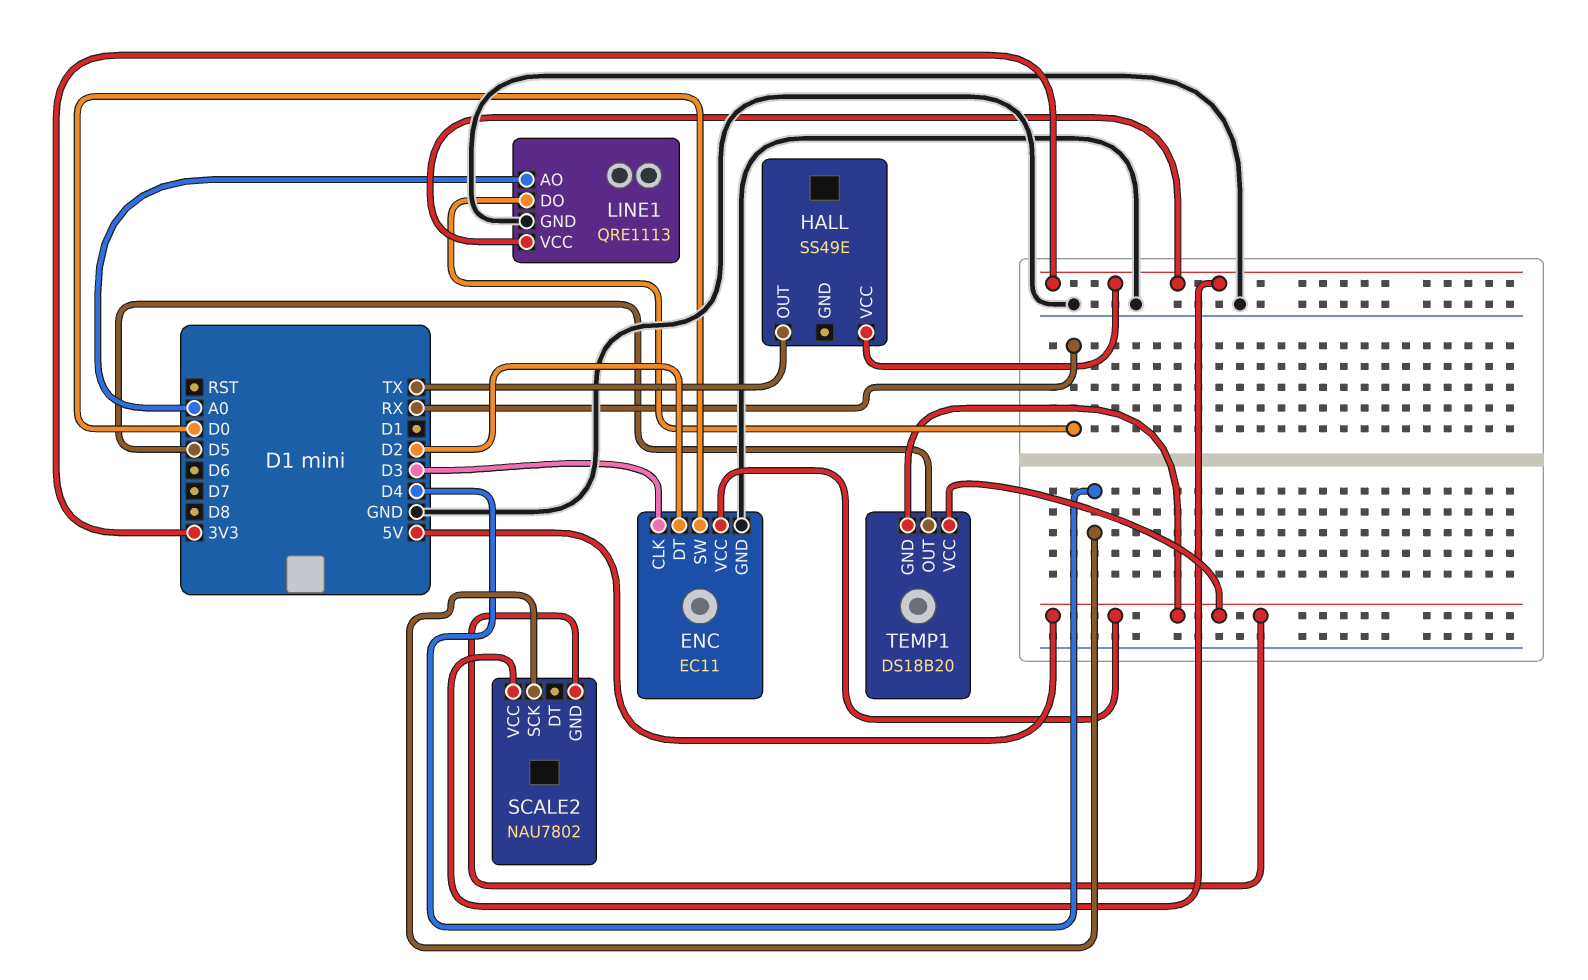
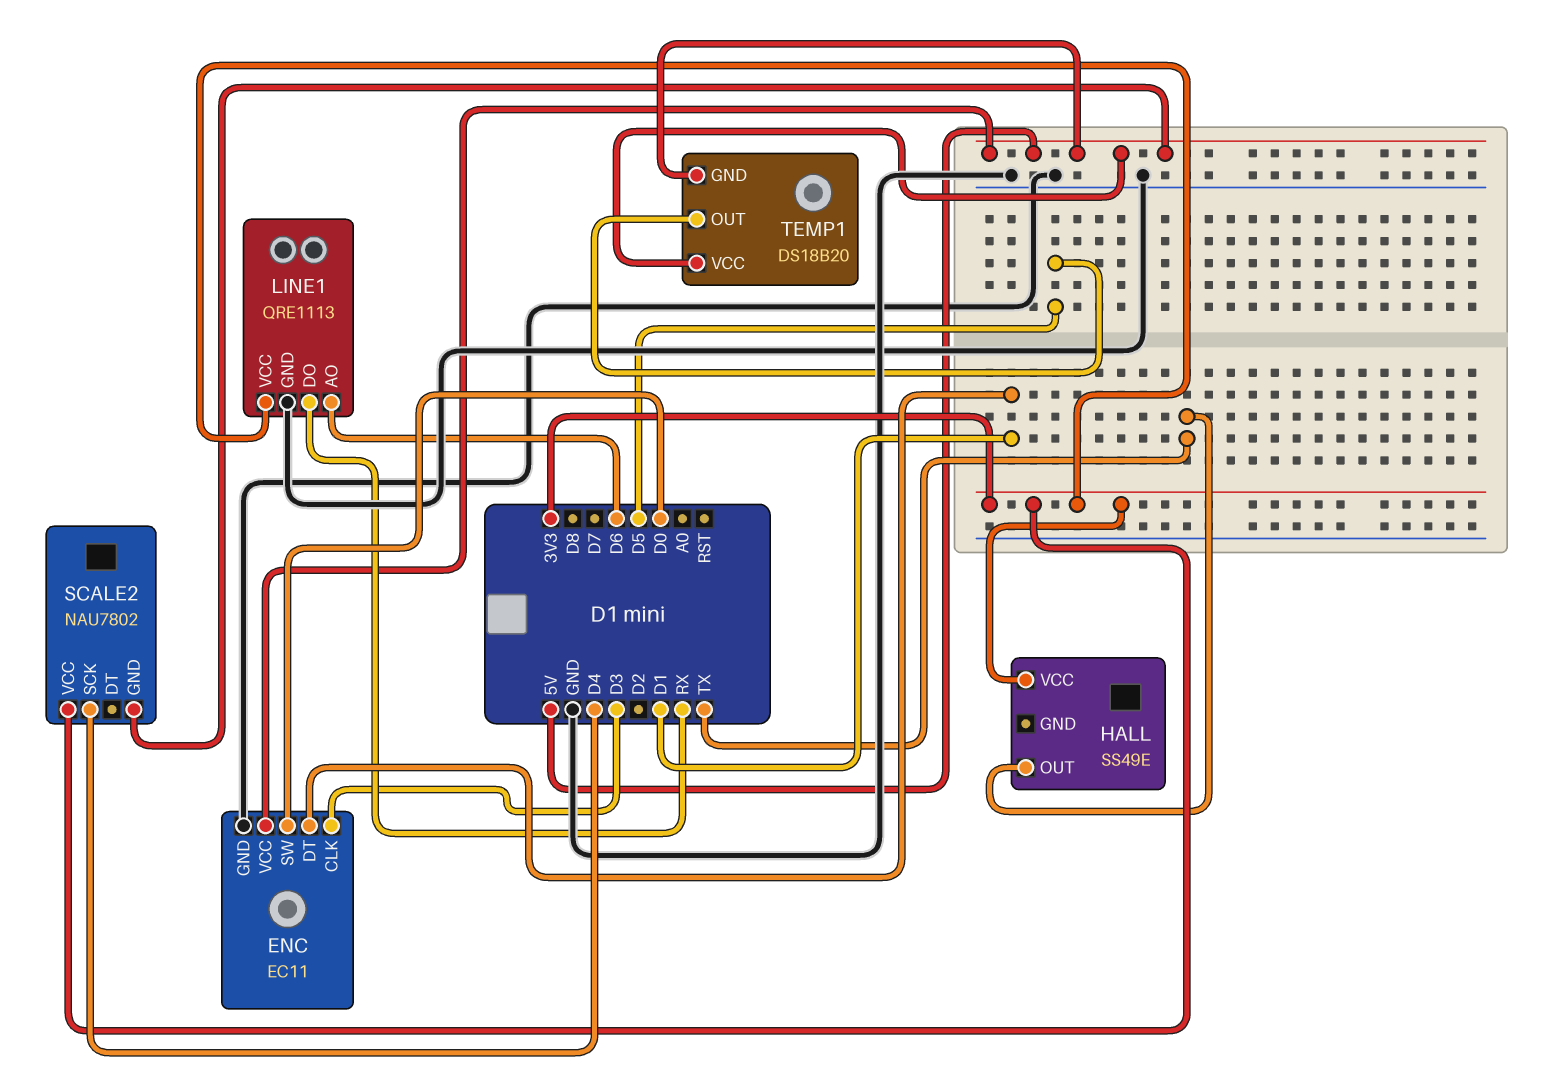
ENC pin DT: D2 -> D1
LINE1 pin AO: A0 -> D6

